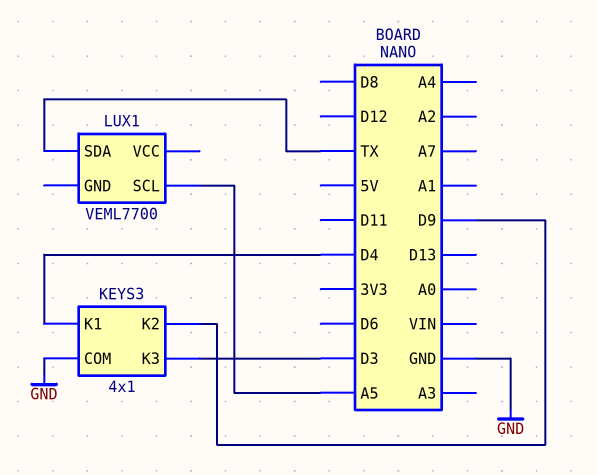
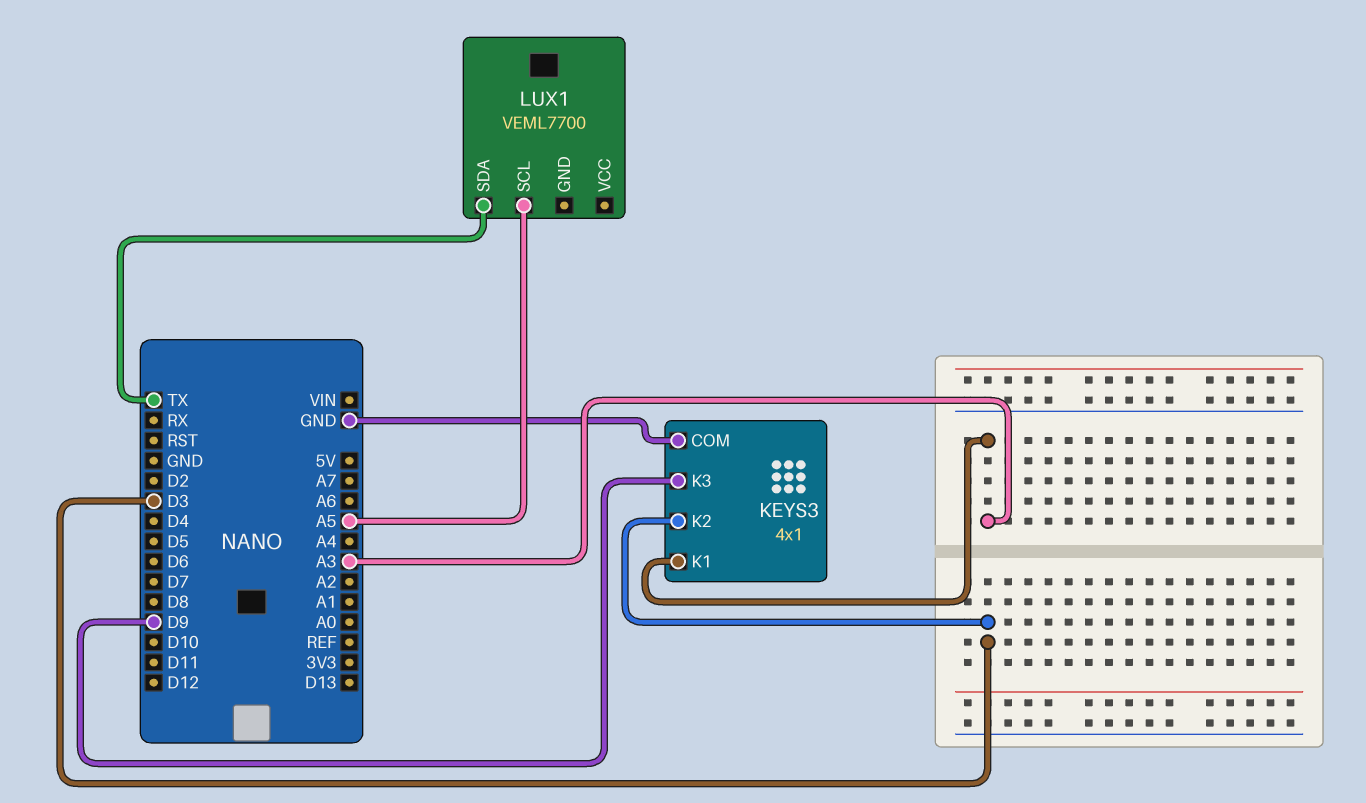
KEYS3 pin K1: D4 -> A3
KEYS3 pin K2: D9 -> D3
KEYS3 pin K3: D3 -> D9

